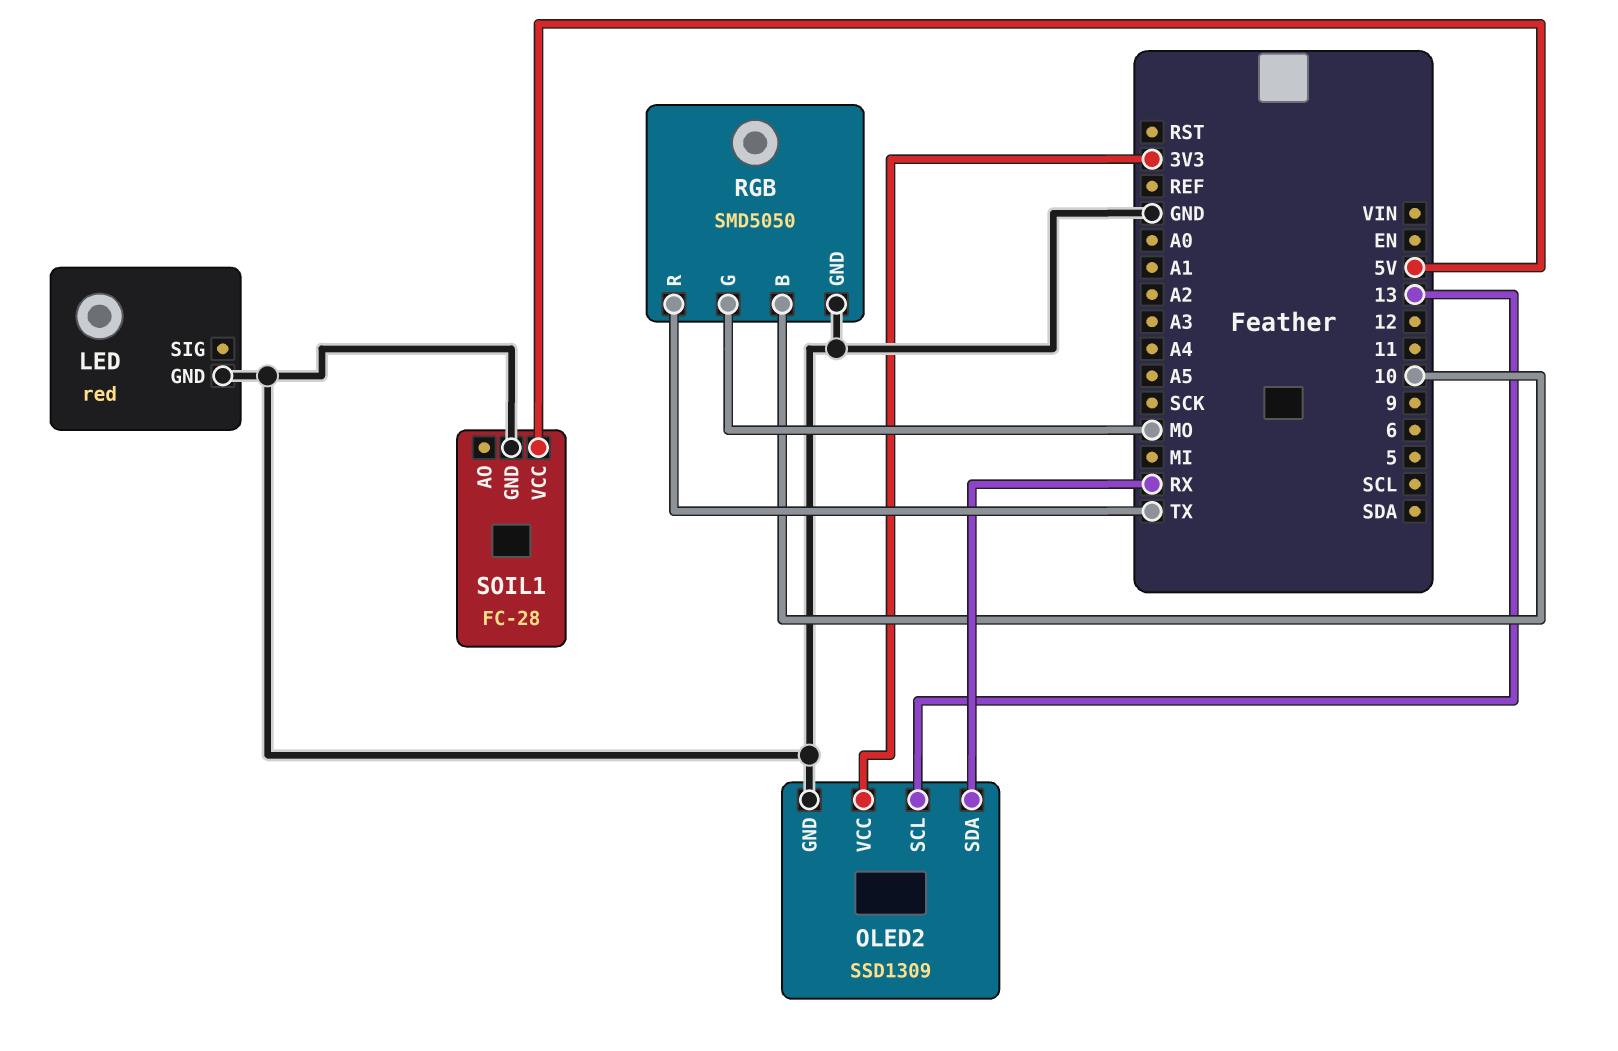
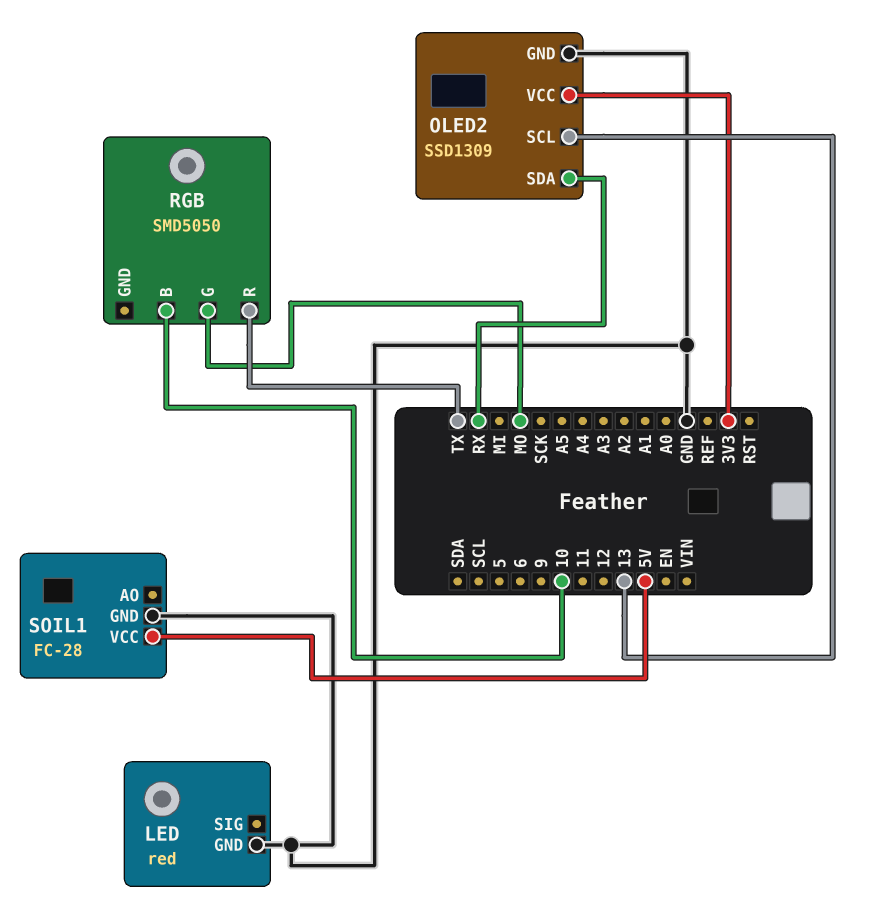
RGB pin GND: GND -> none

